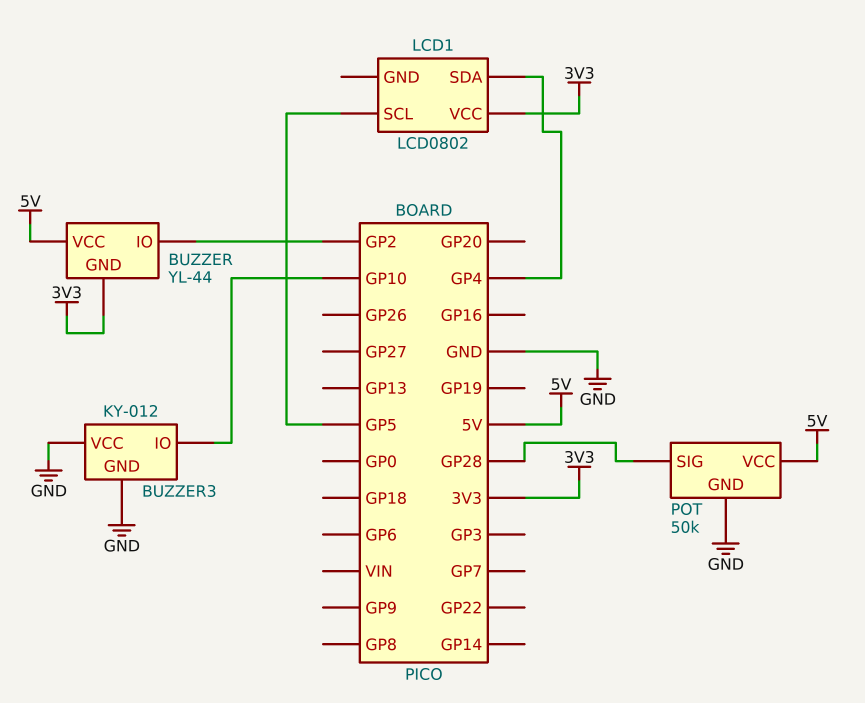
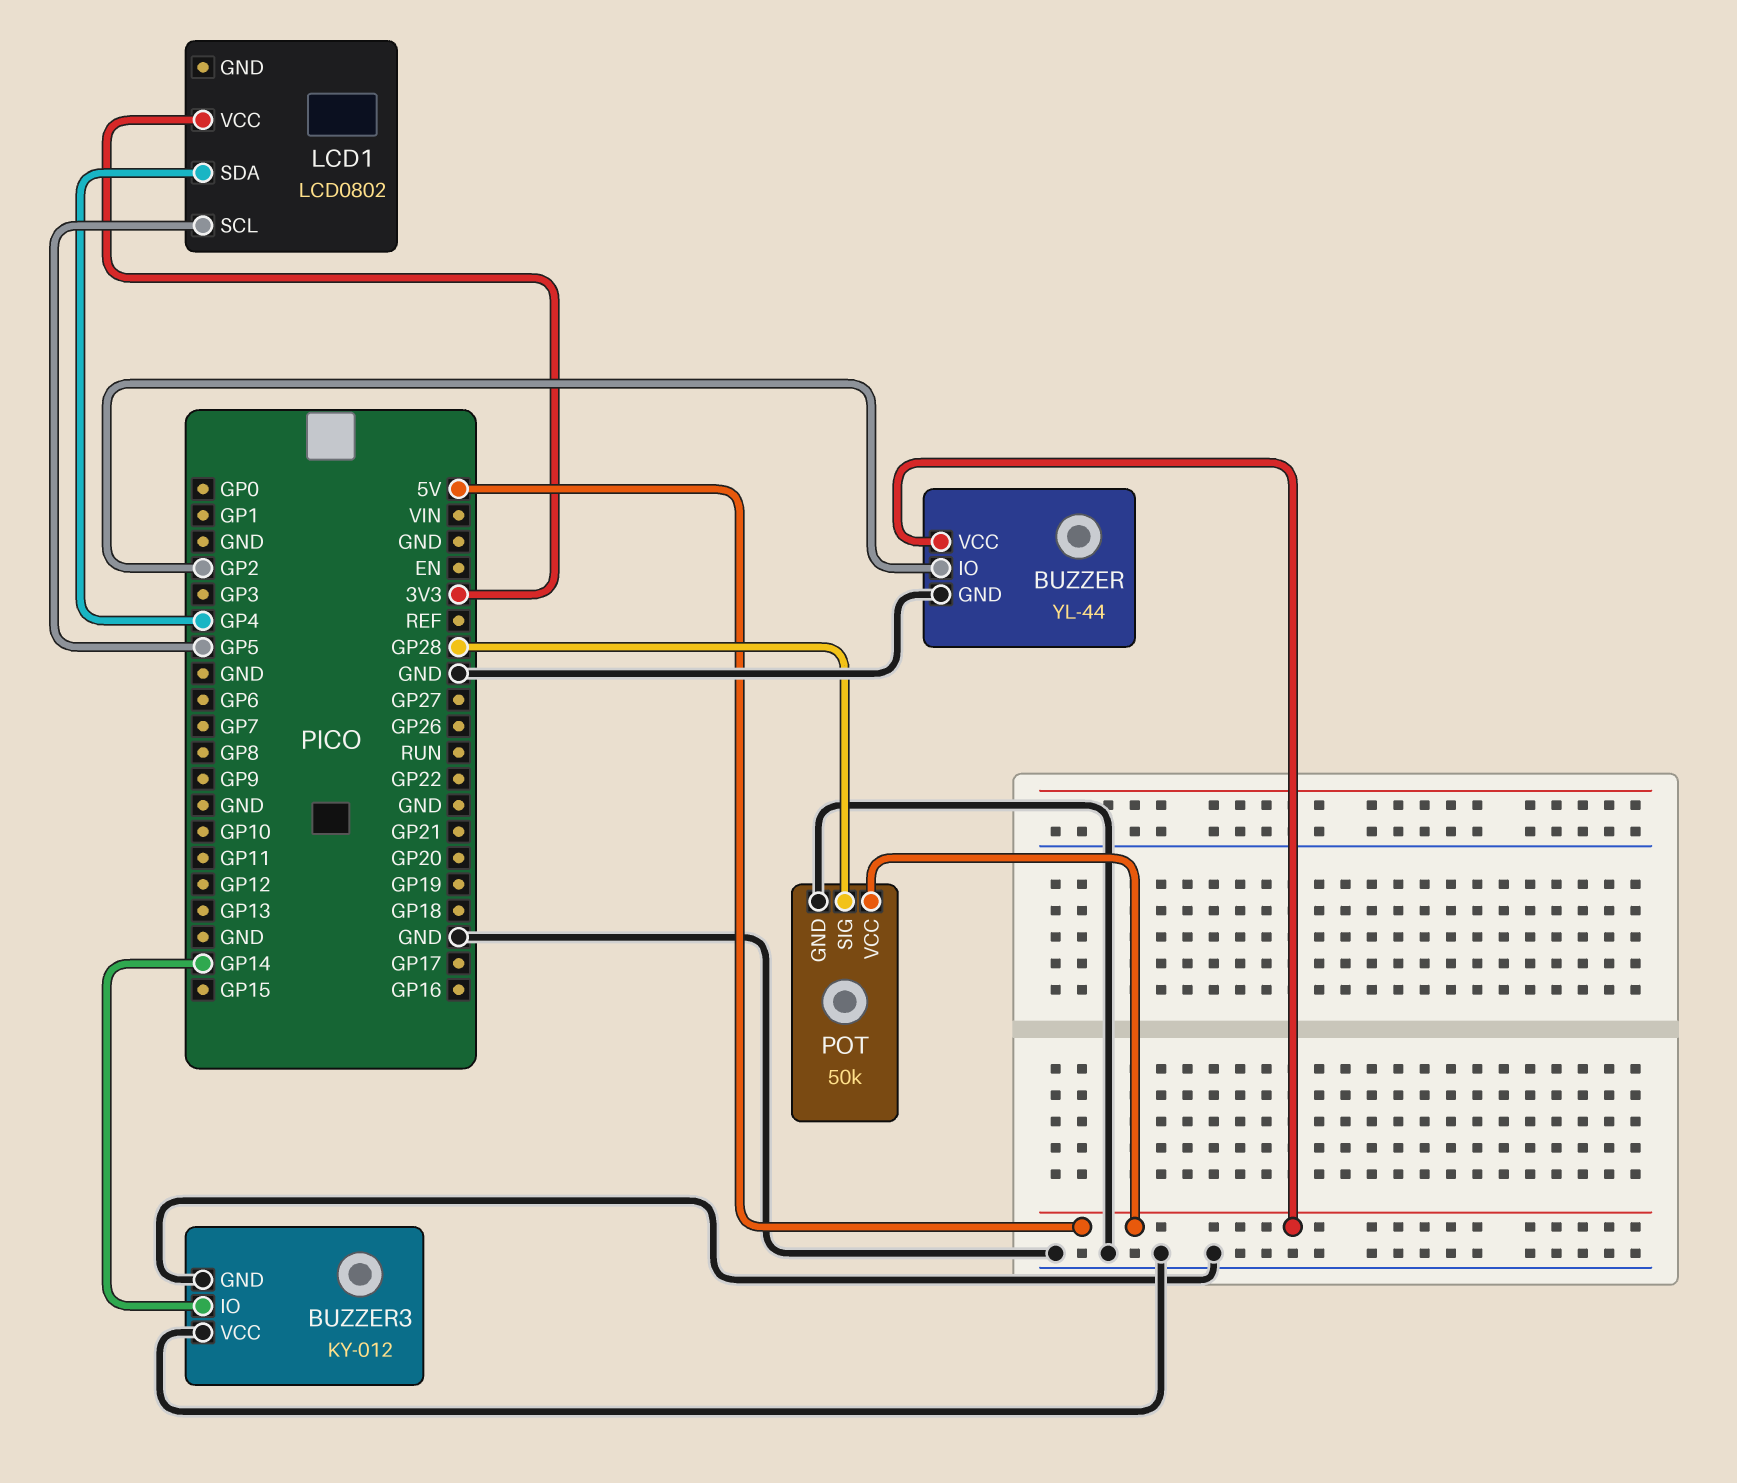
BUZZER pin GND: 3V3 -> GND
BUZZER3 pin IO: GP10 -> GP14

